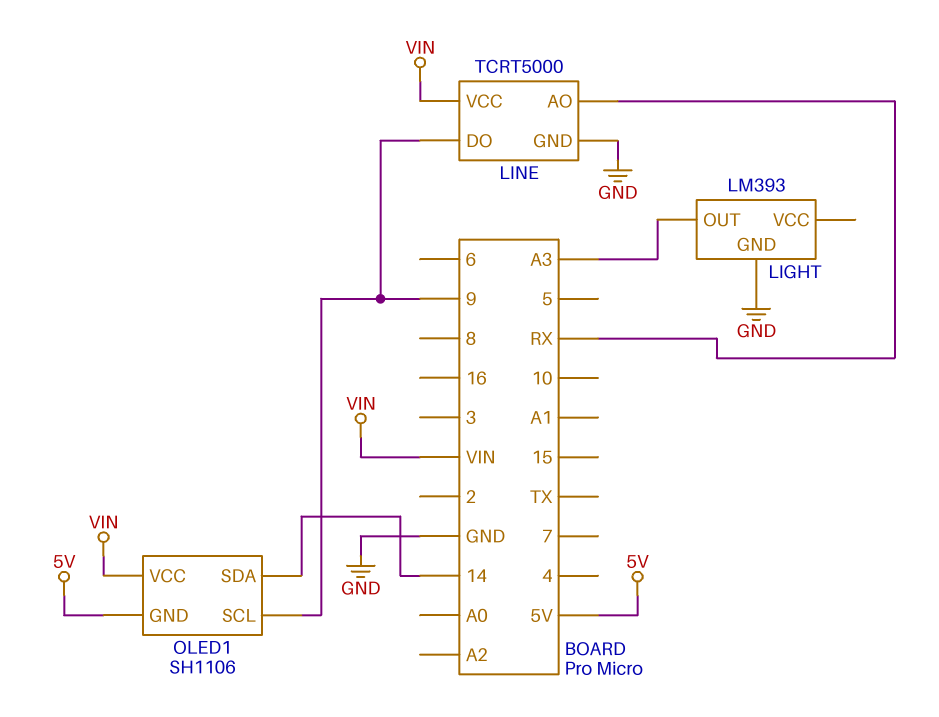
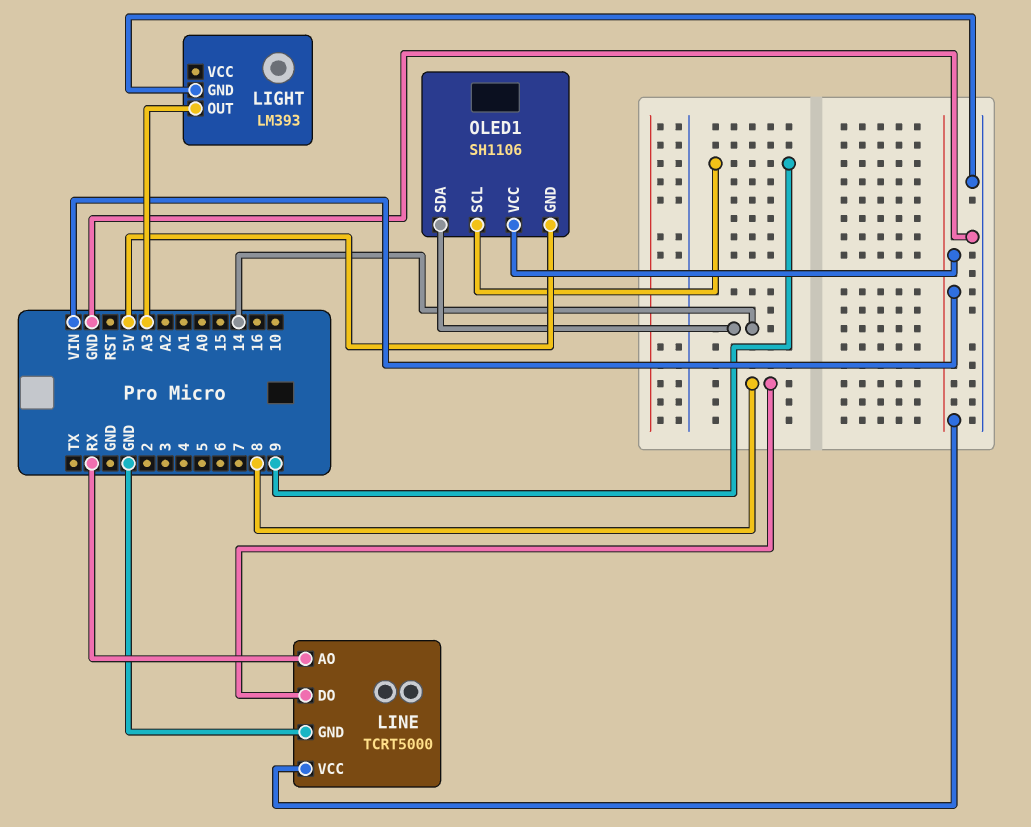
LINE pin DO: 9 -> 8

